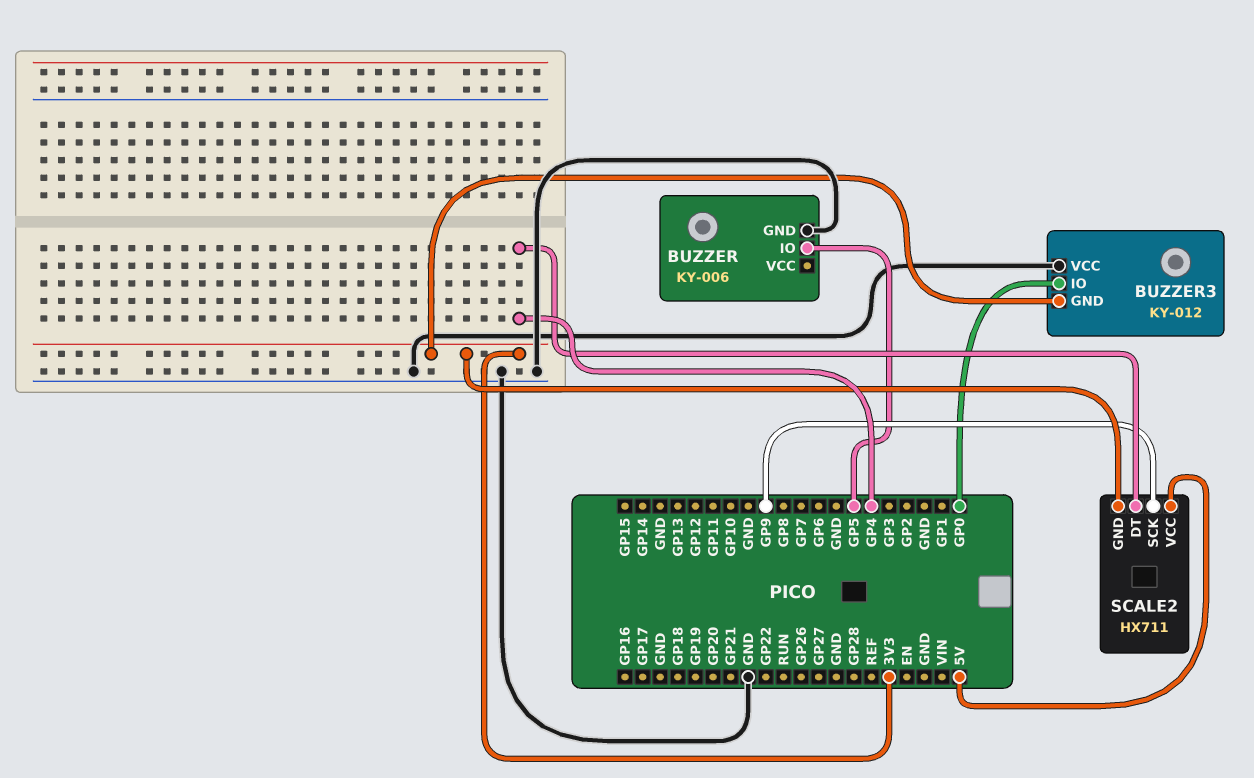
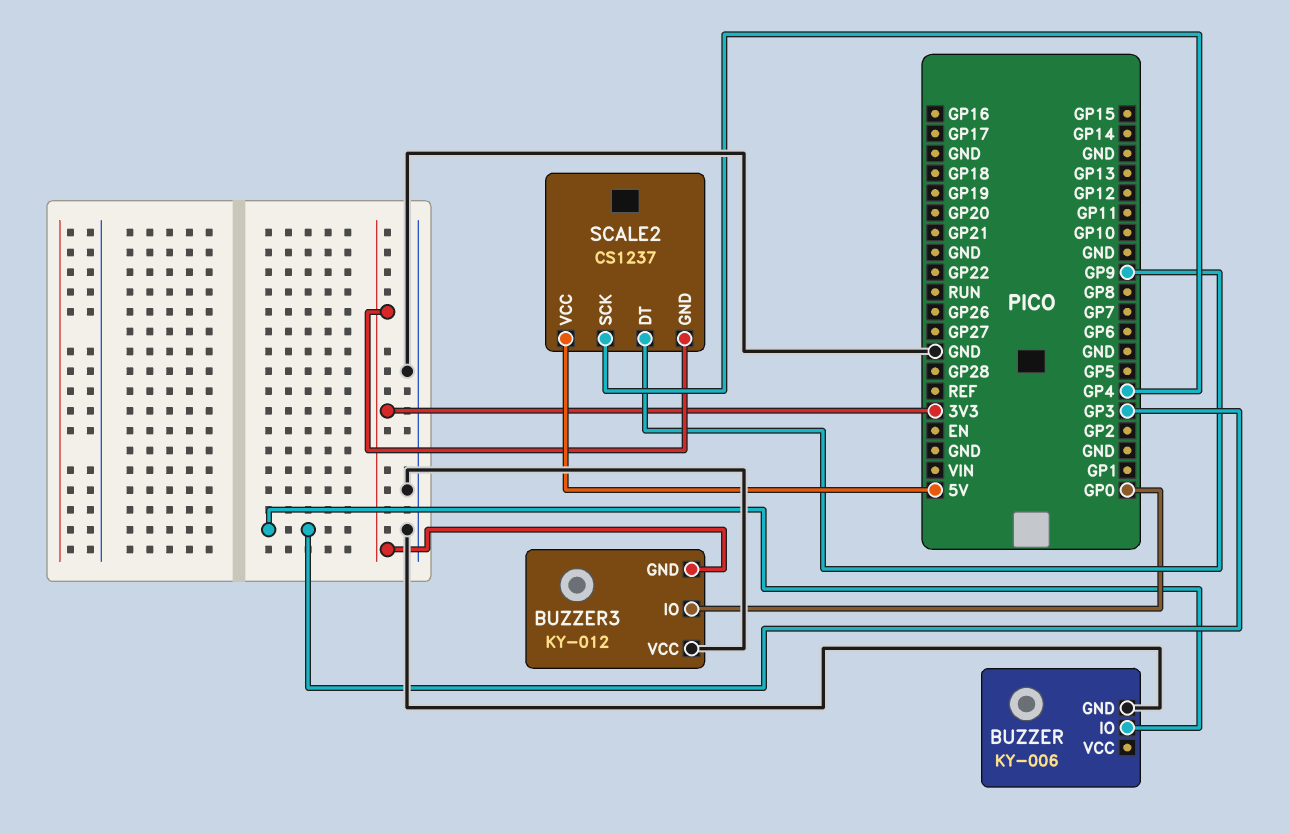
BUZZER pin IO: GP5 -> GP3
SCALE2: HX711 -> CS1237
SCALE2 pin DT: GP4 -> GP9
SCALE2 pin SCK: GP9 -> GP4

